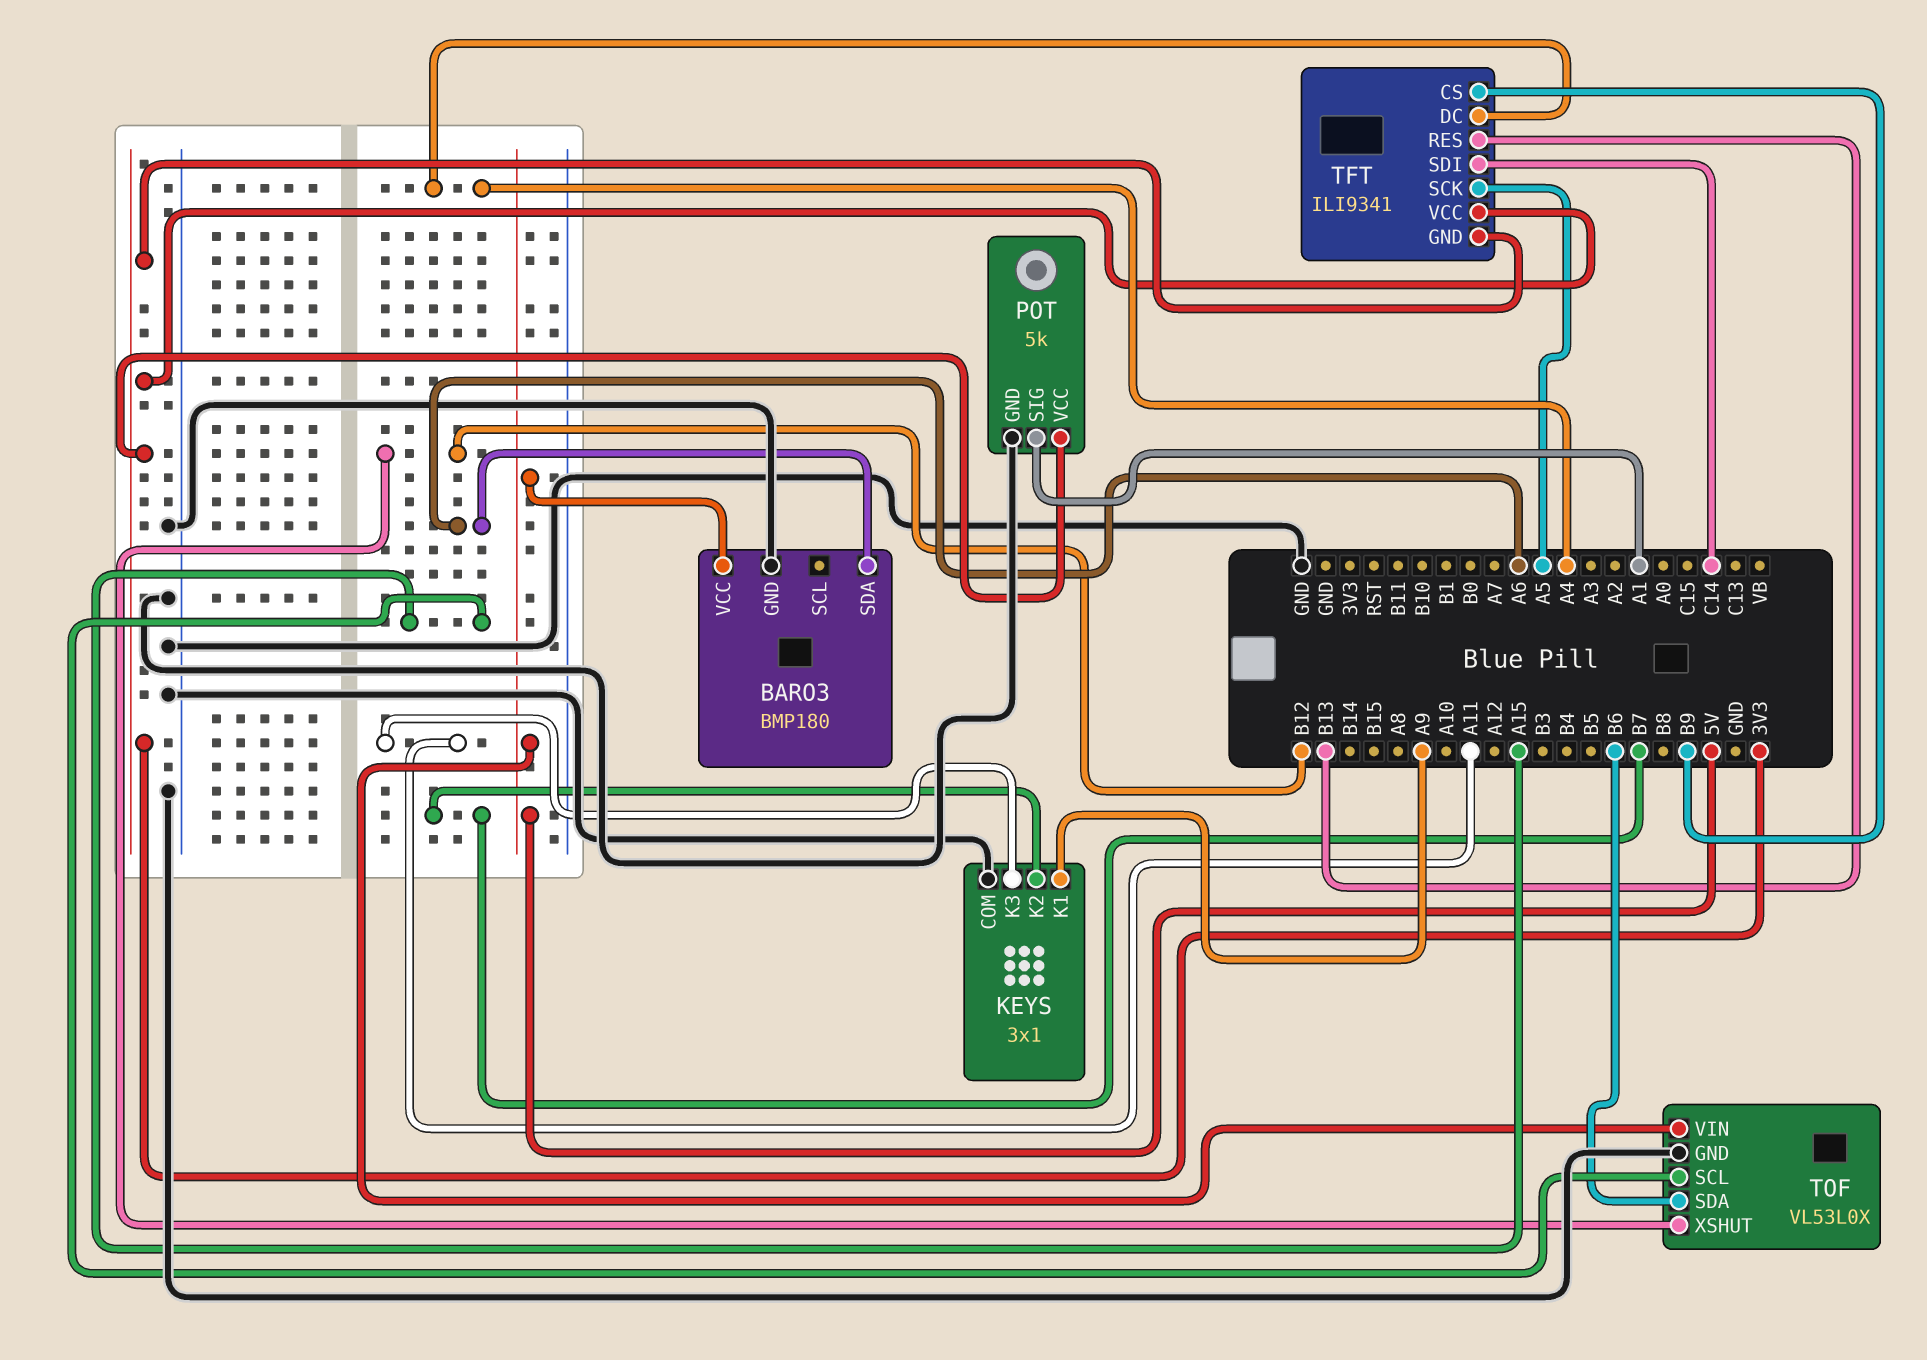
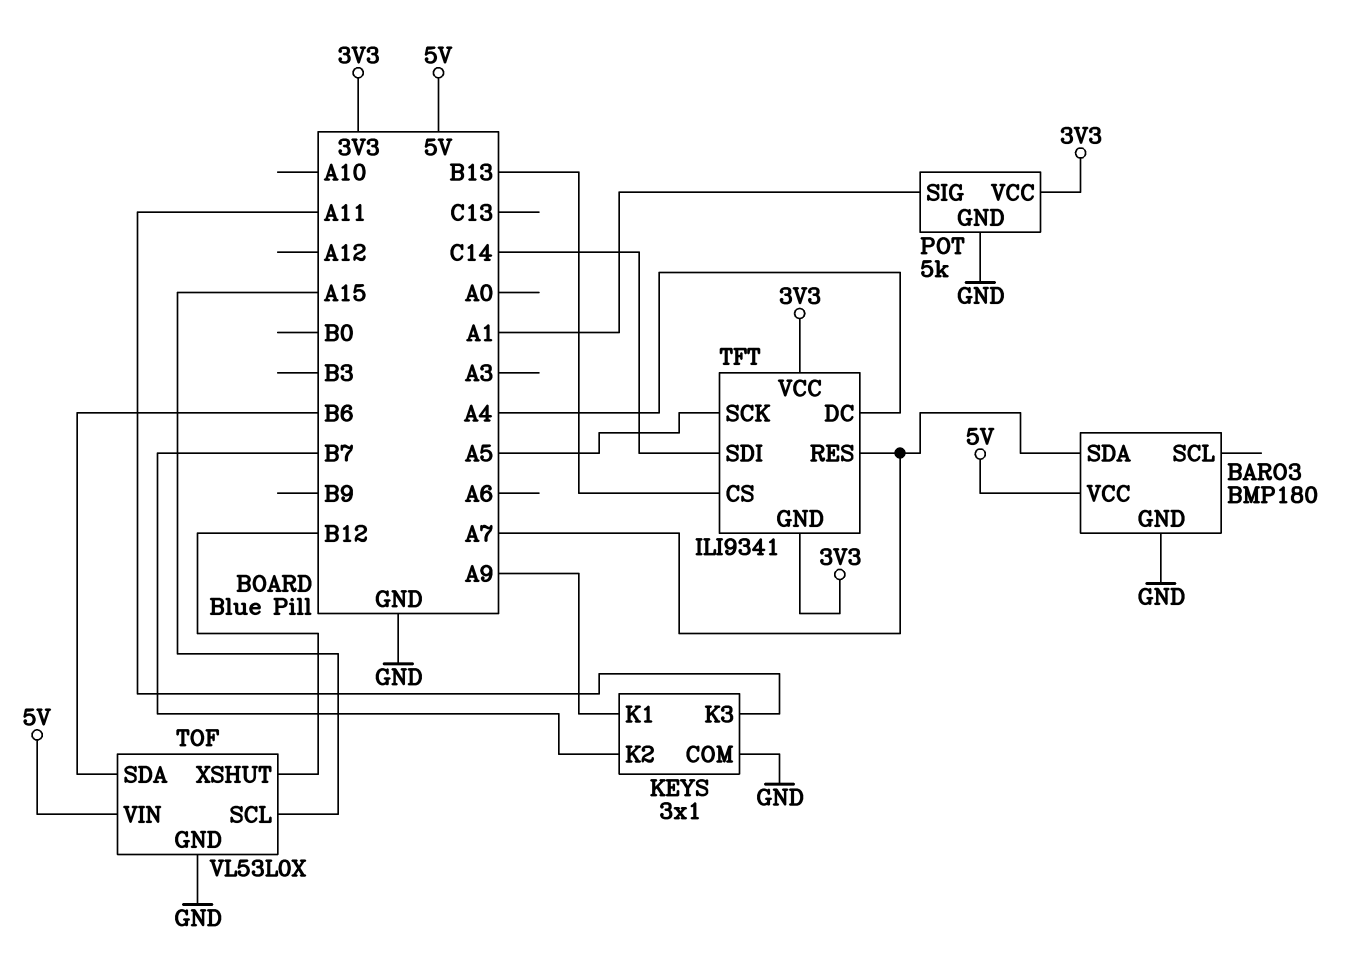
BARO3 pin SDA: A6 -> A7
TFT pin CS: B9 -> B13
TFT pin RES: B13 -> A7

